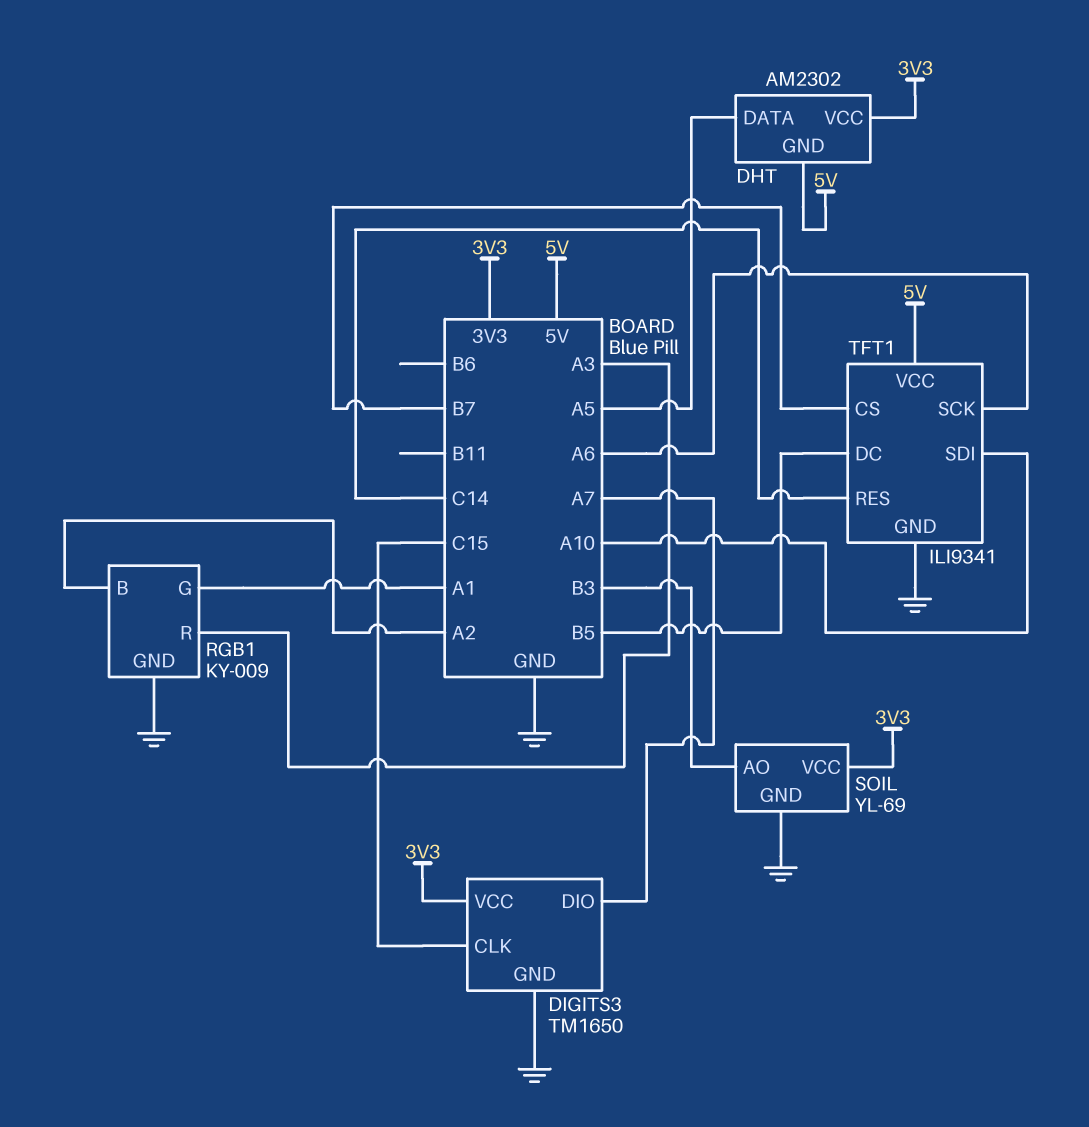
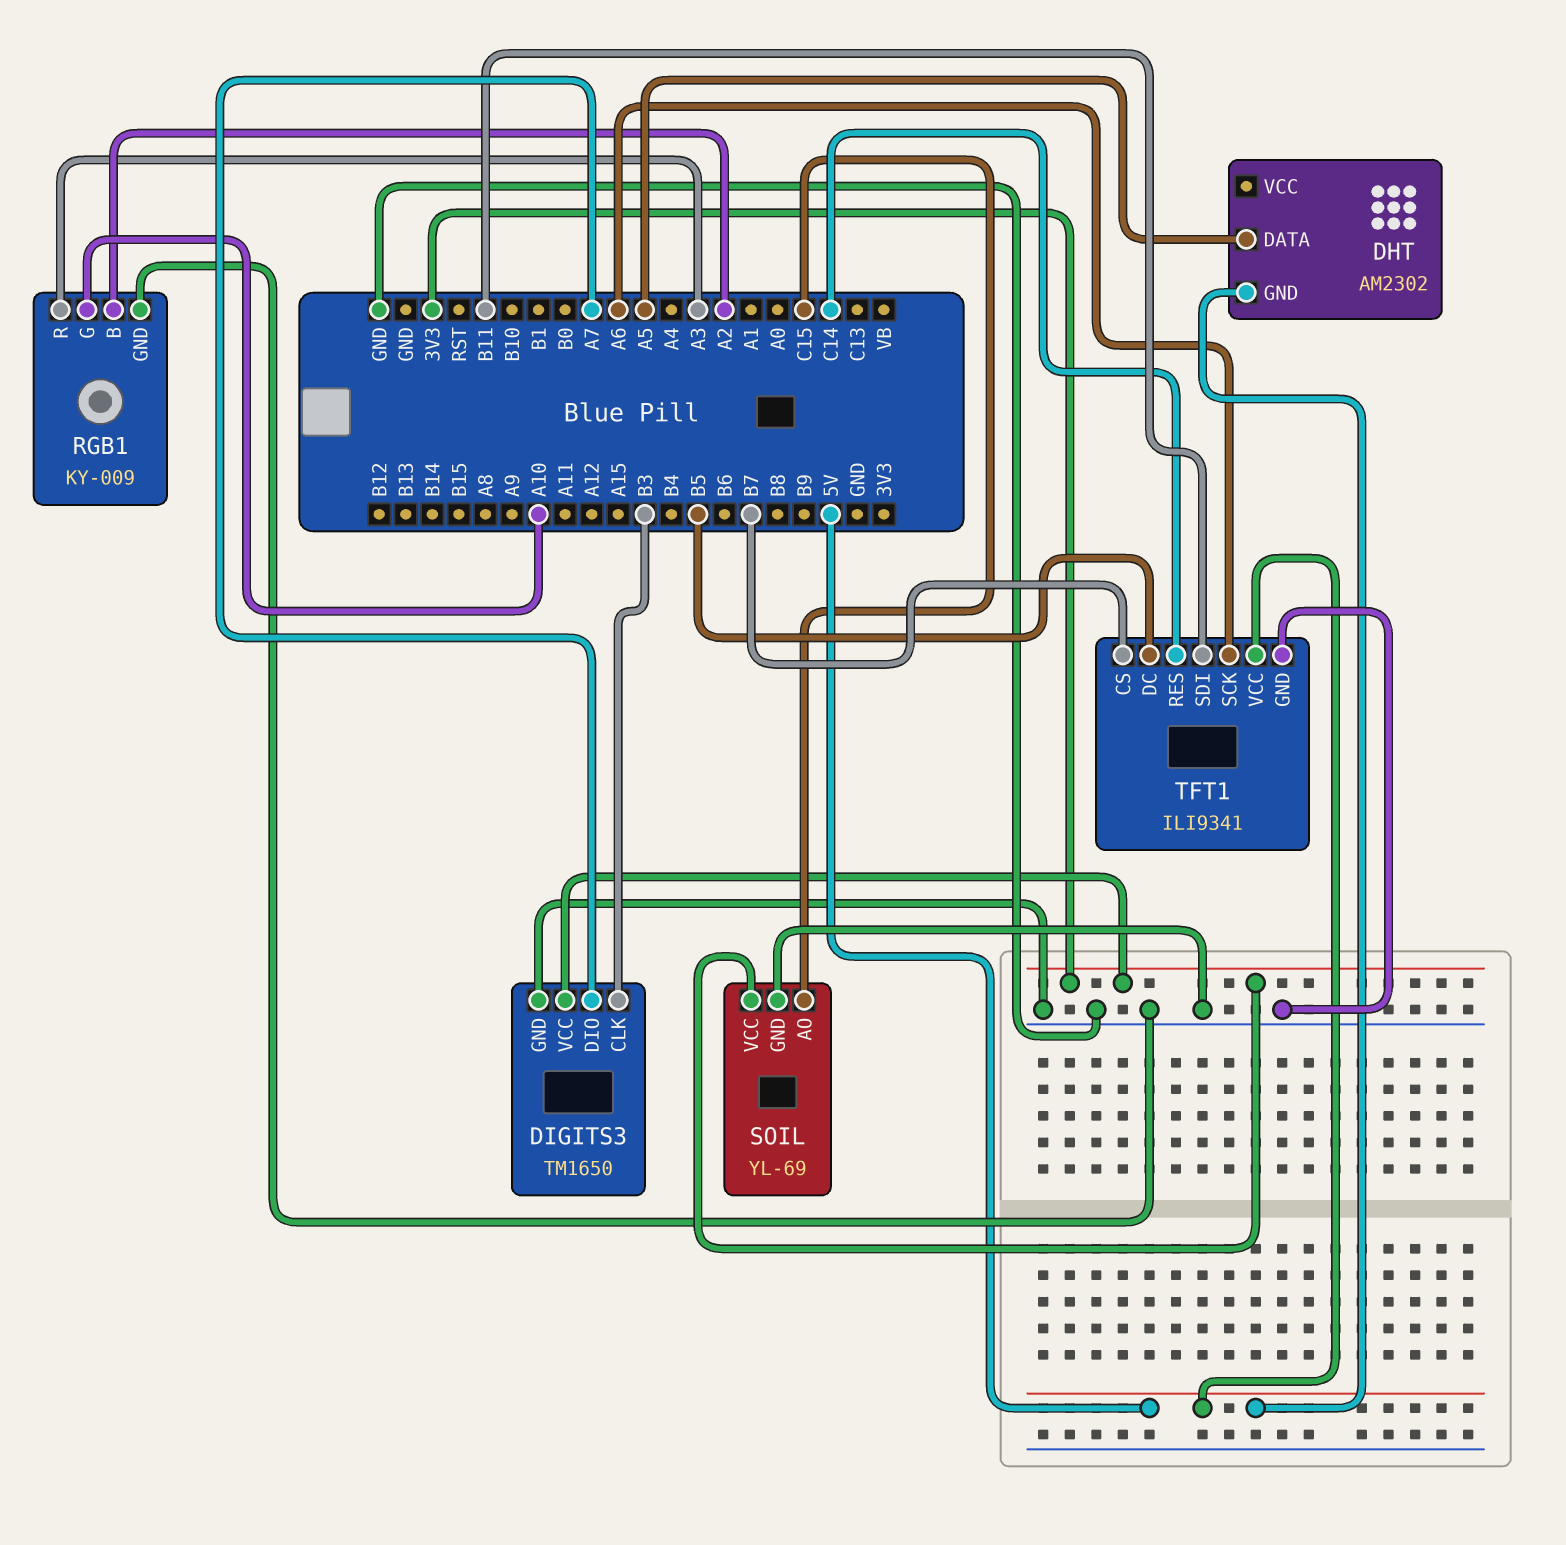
DHT pin VCC: 3V3 -> none
DIGITS3 pin CLK: C15 -> B3
RGB1 pin G: A1 -> A10
SOIL pin AO: B3 -> C15
TFT1 pin SDI: A10 -> B11

